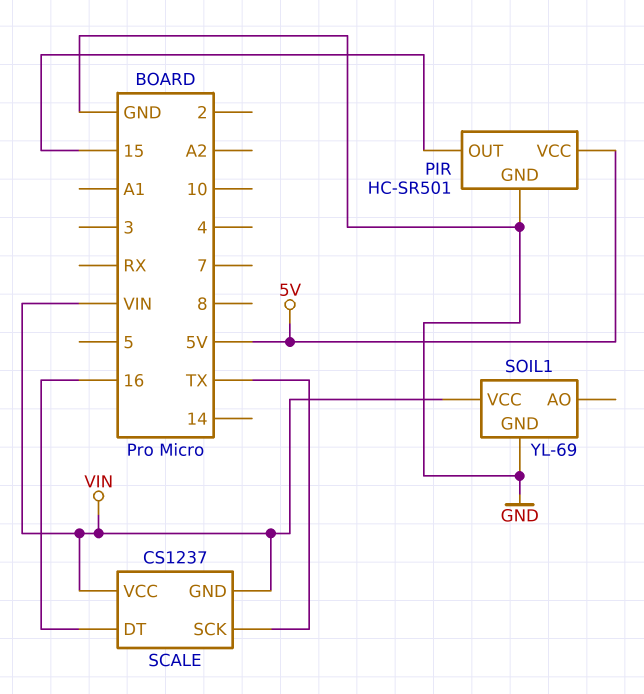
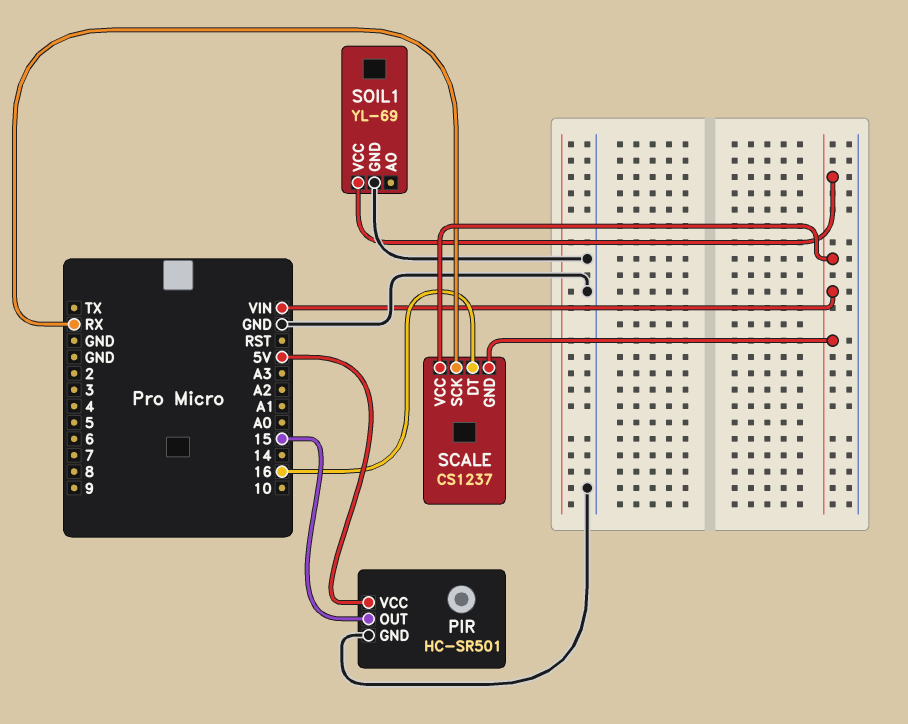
SCALE pin SCK: TX -> RX

